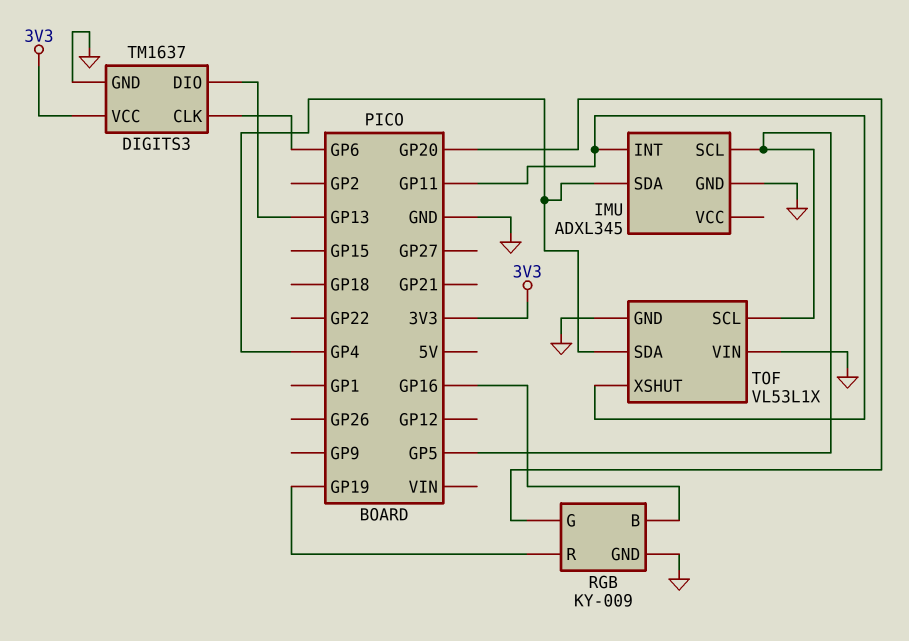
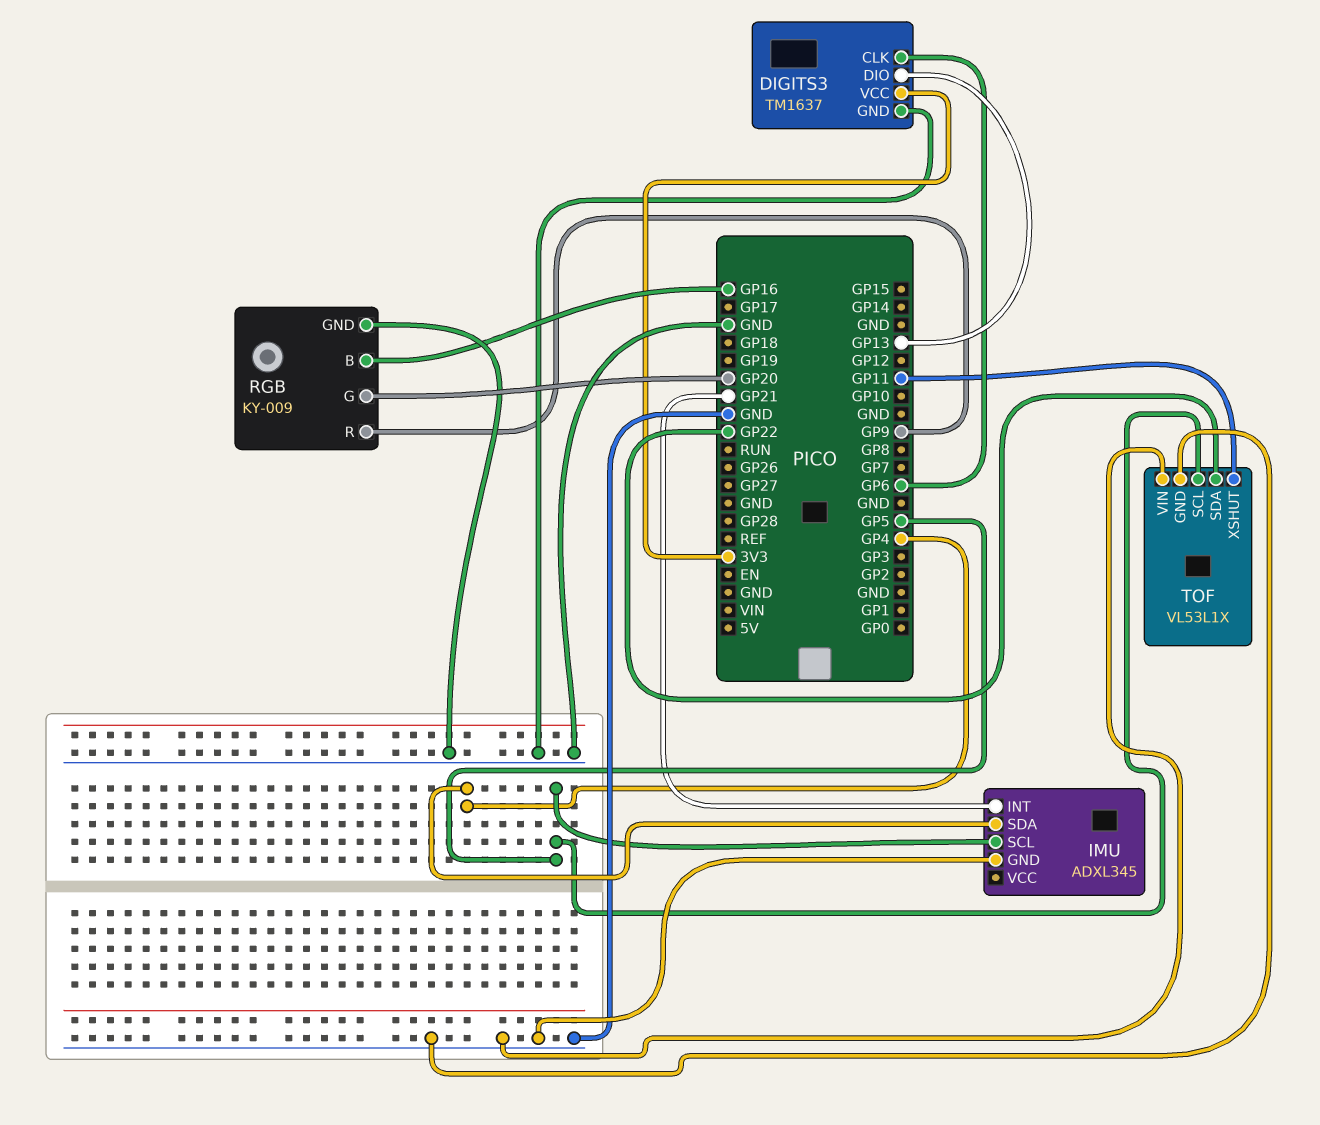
IMU pin INT: GP11 -> GP21
RGB pin R: GP19 -> GP9
TOF pin SDA: GP4 -> GP22

